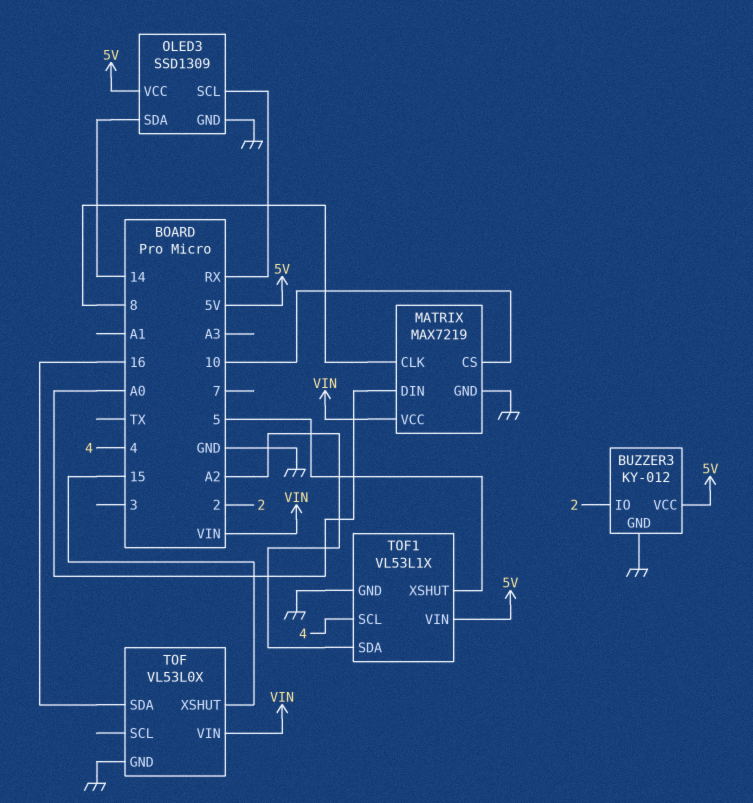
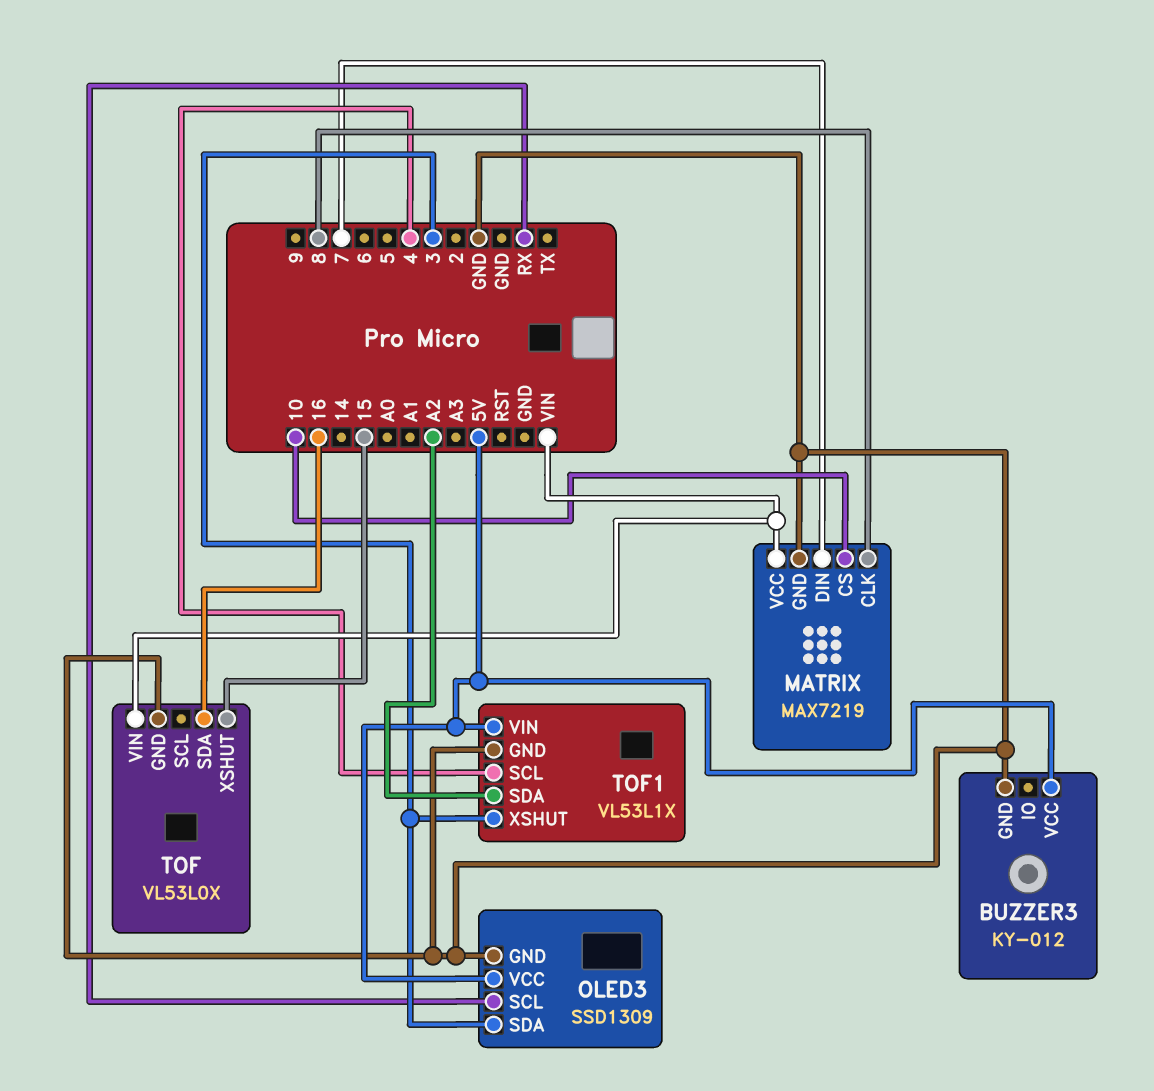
BUZZER3 pin IO: 2 -> none
MATRIX pin DIN: A0 -> 7
OLED3 pin SDA: 14 -> 3
TOF1 pin XSHUT: 5 -> 3

